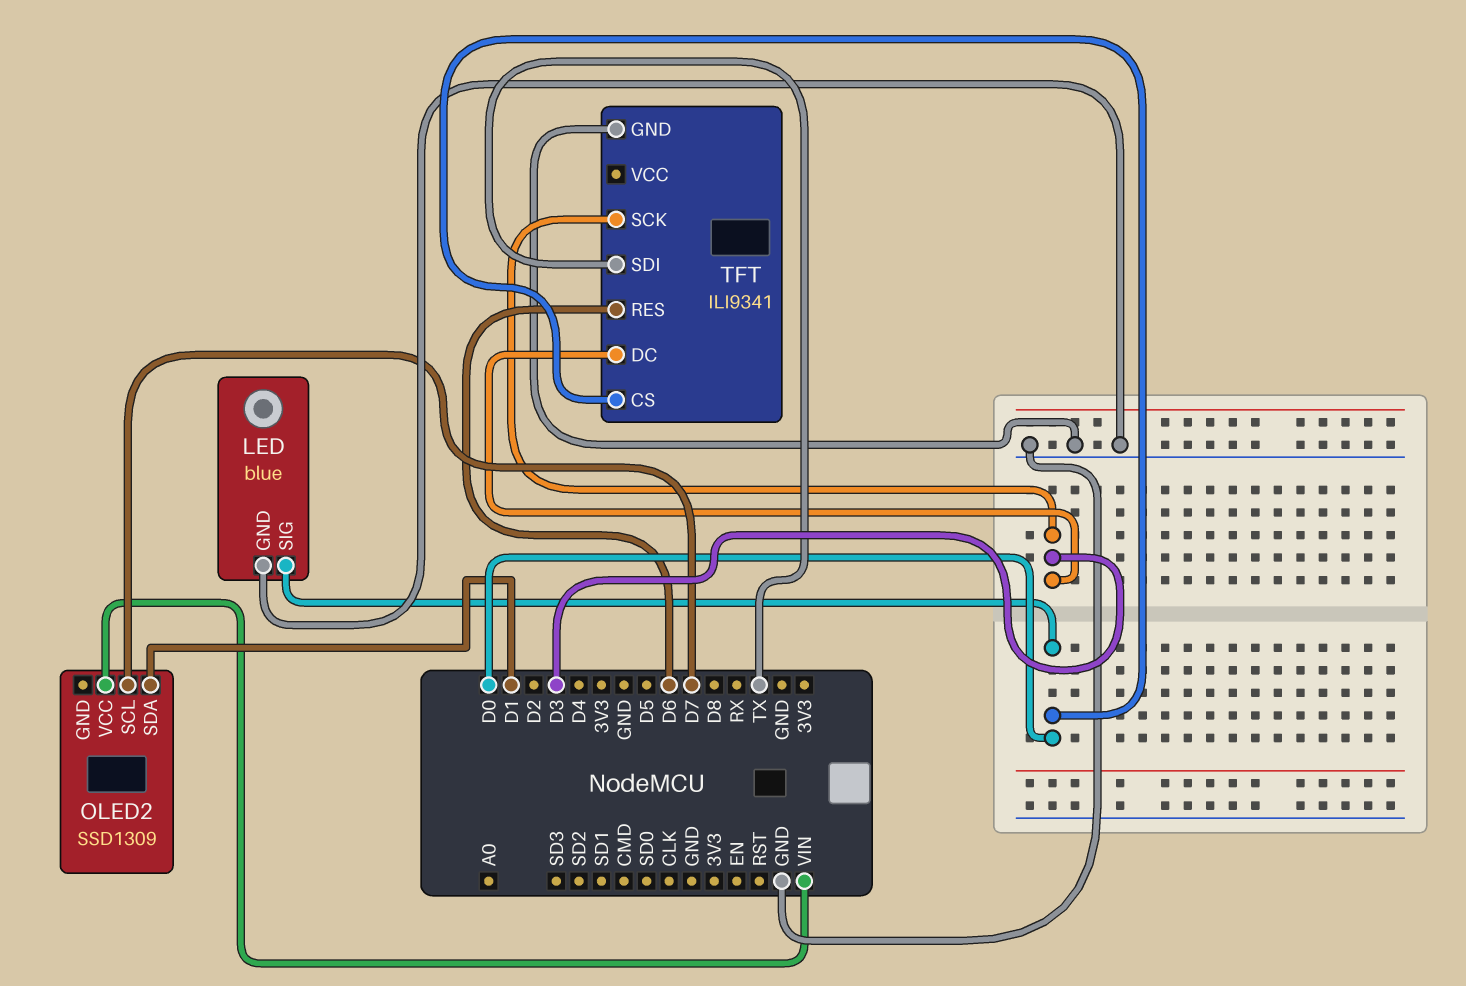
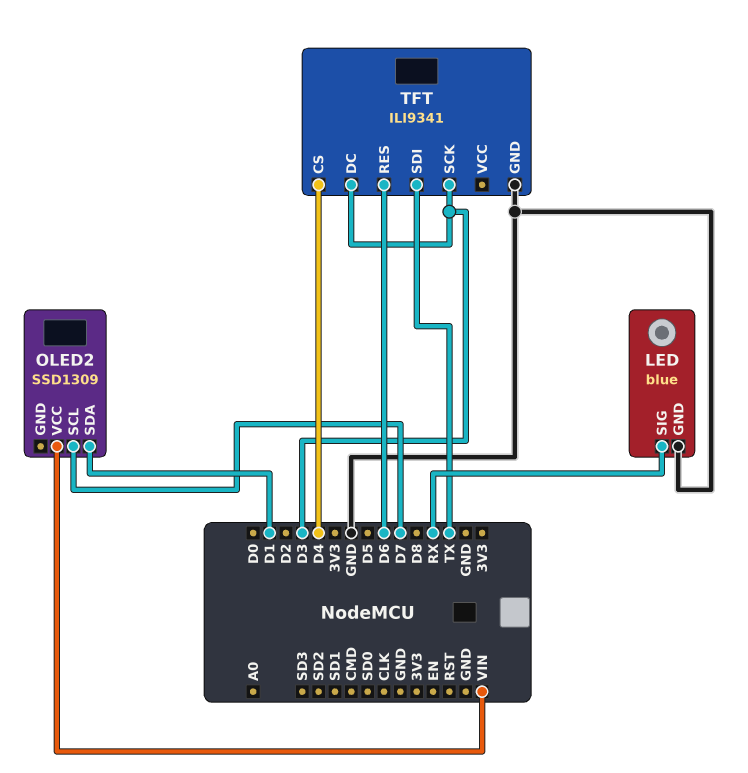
LED pin SIG: D0 -> RX
TFT pin CS: D0 -> D4

